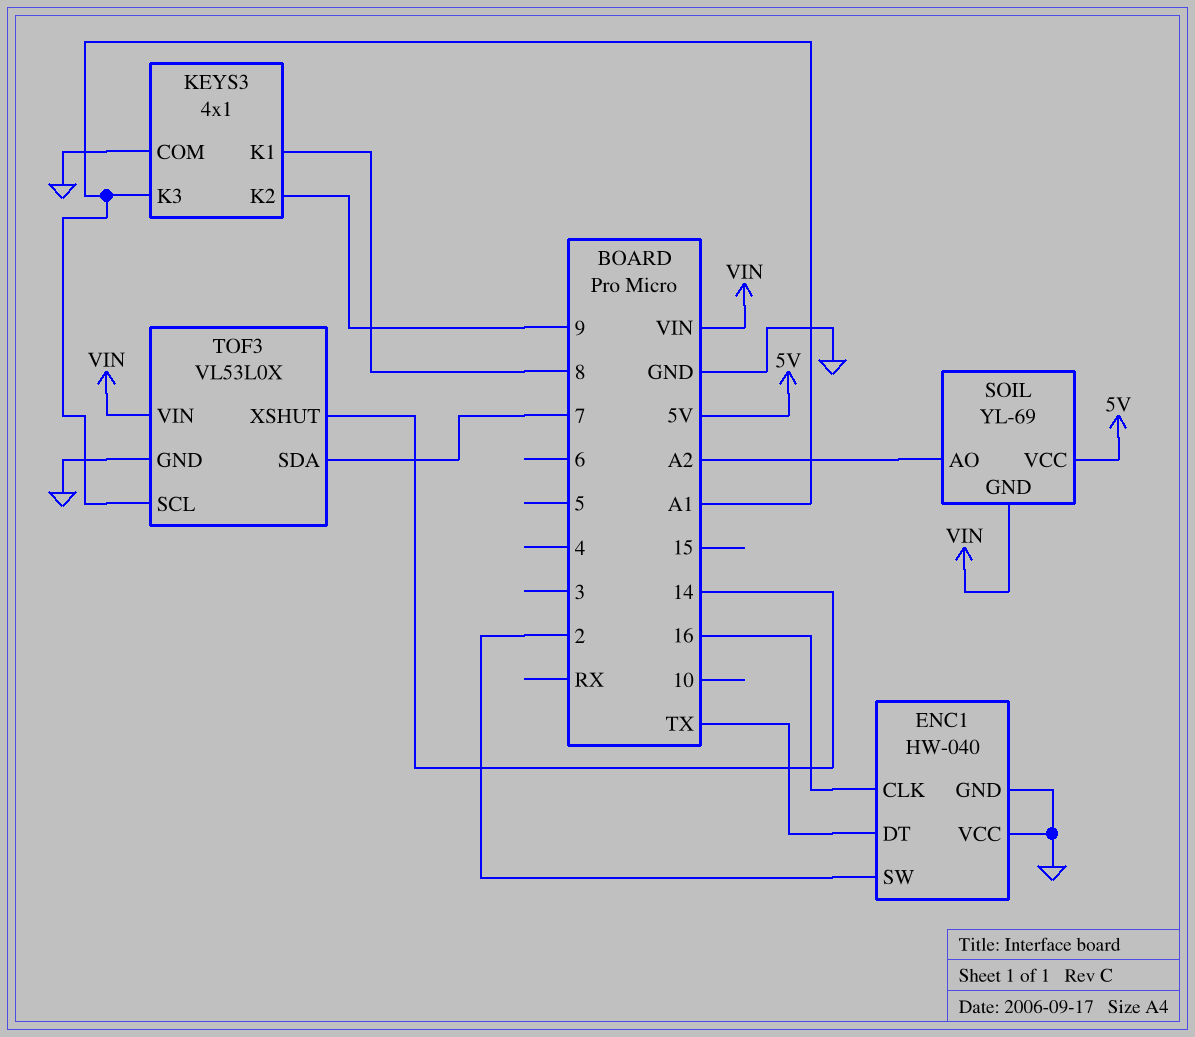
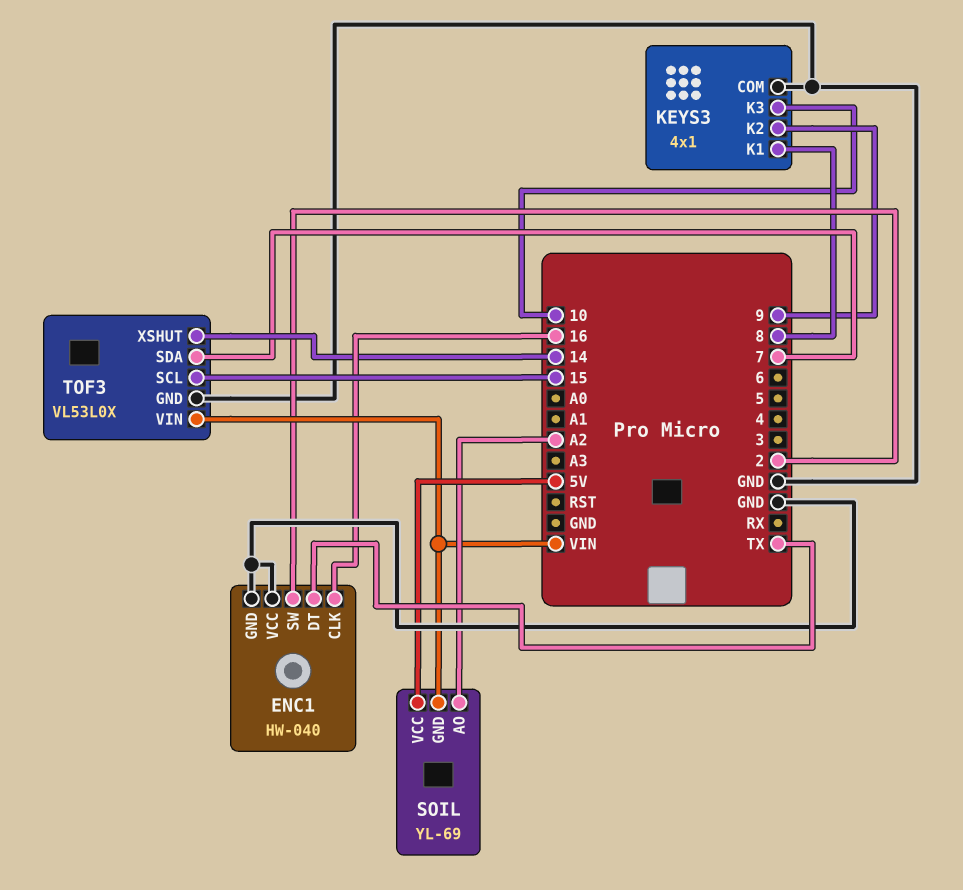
KEYS3 pin K3: A1 -> 10
TOF3 pin SCL: A1 -> 15

